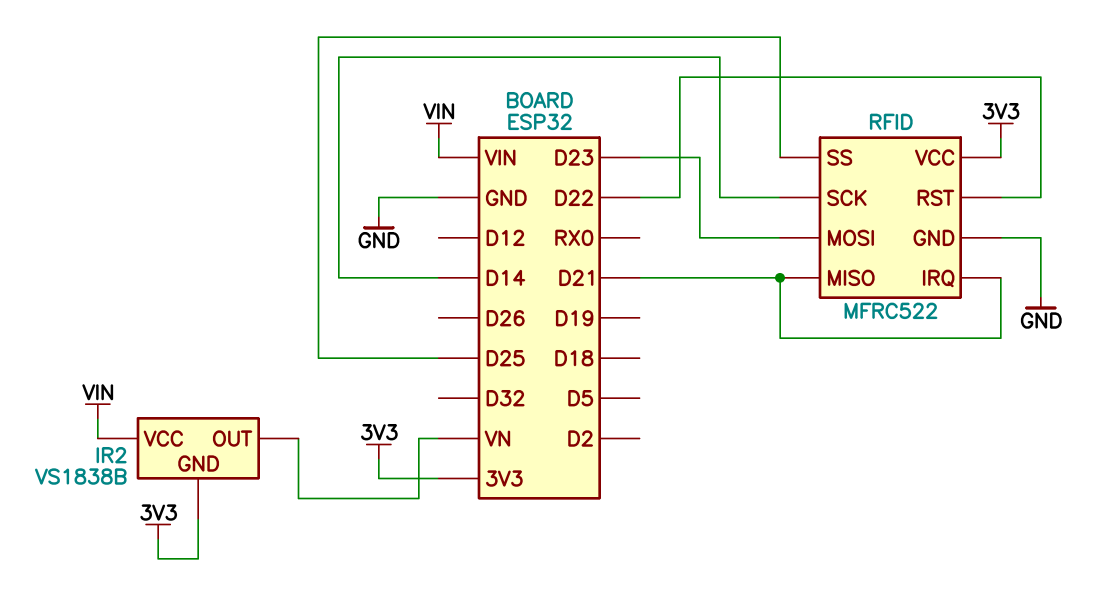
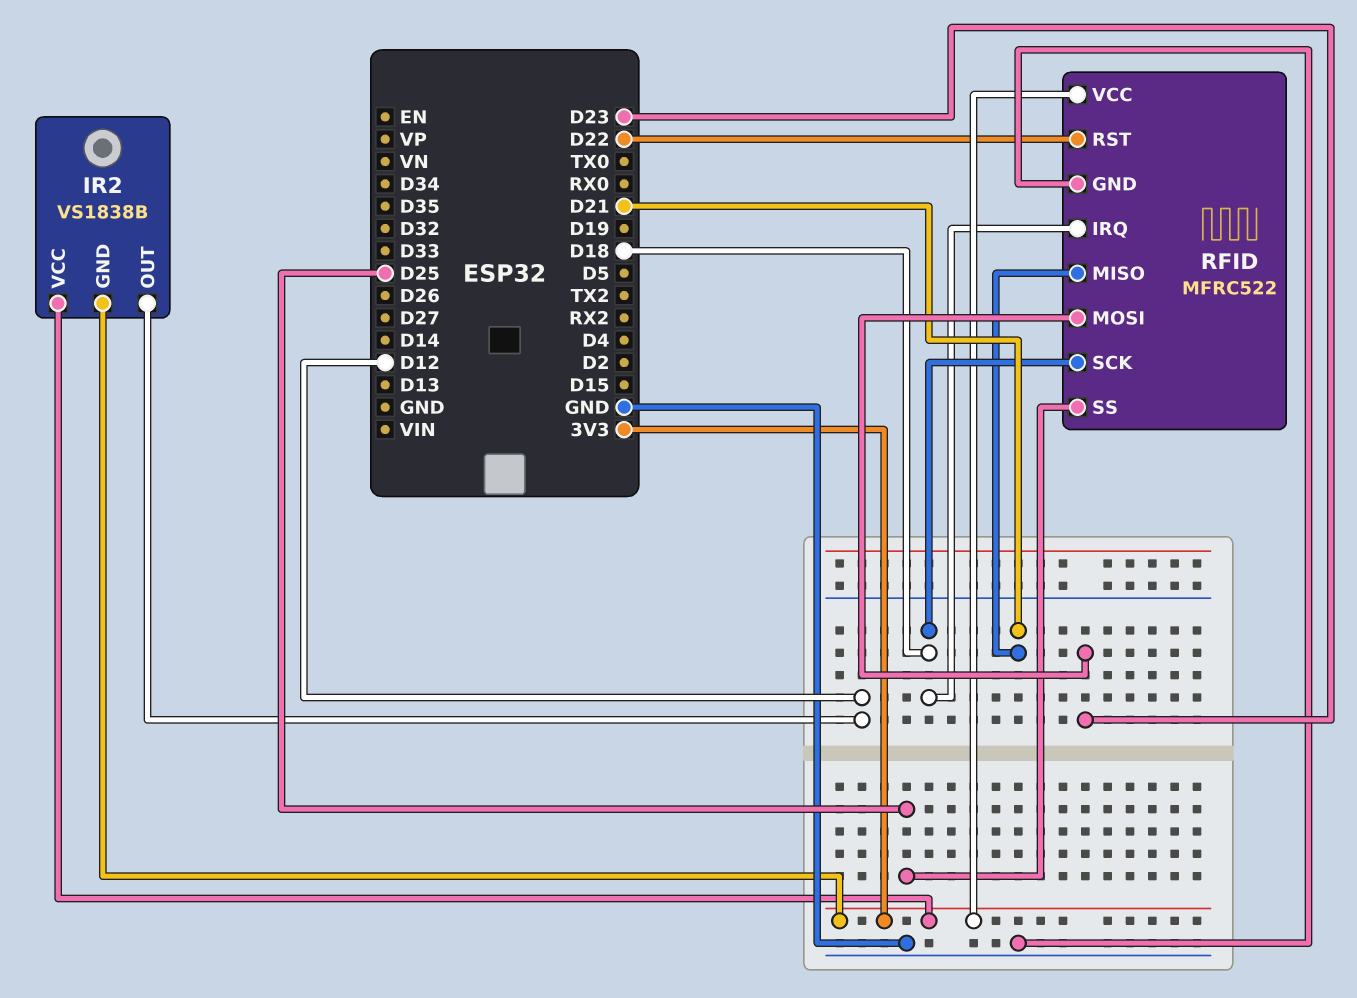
IR2 pin OUT: VN -> D12
IR2 pin VCC: VIN -> 3V3
RFID pin IRQ: D21 -> D18
RFID pin SCK: D14 -> D18

